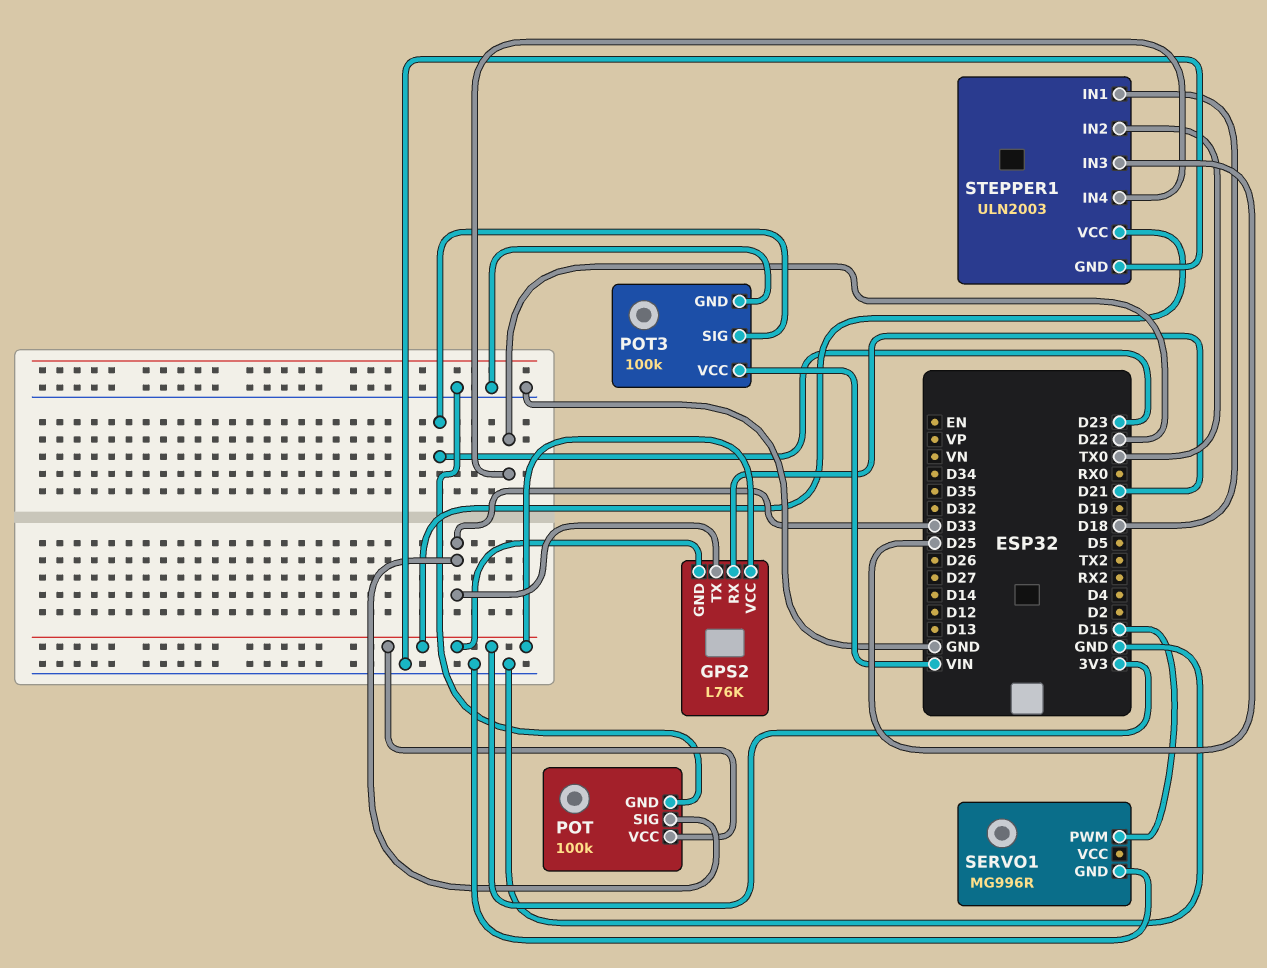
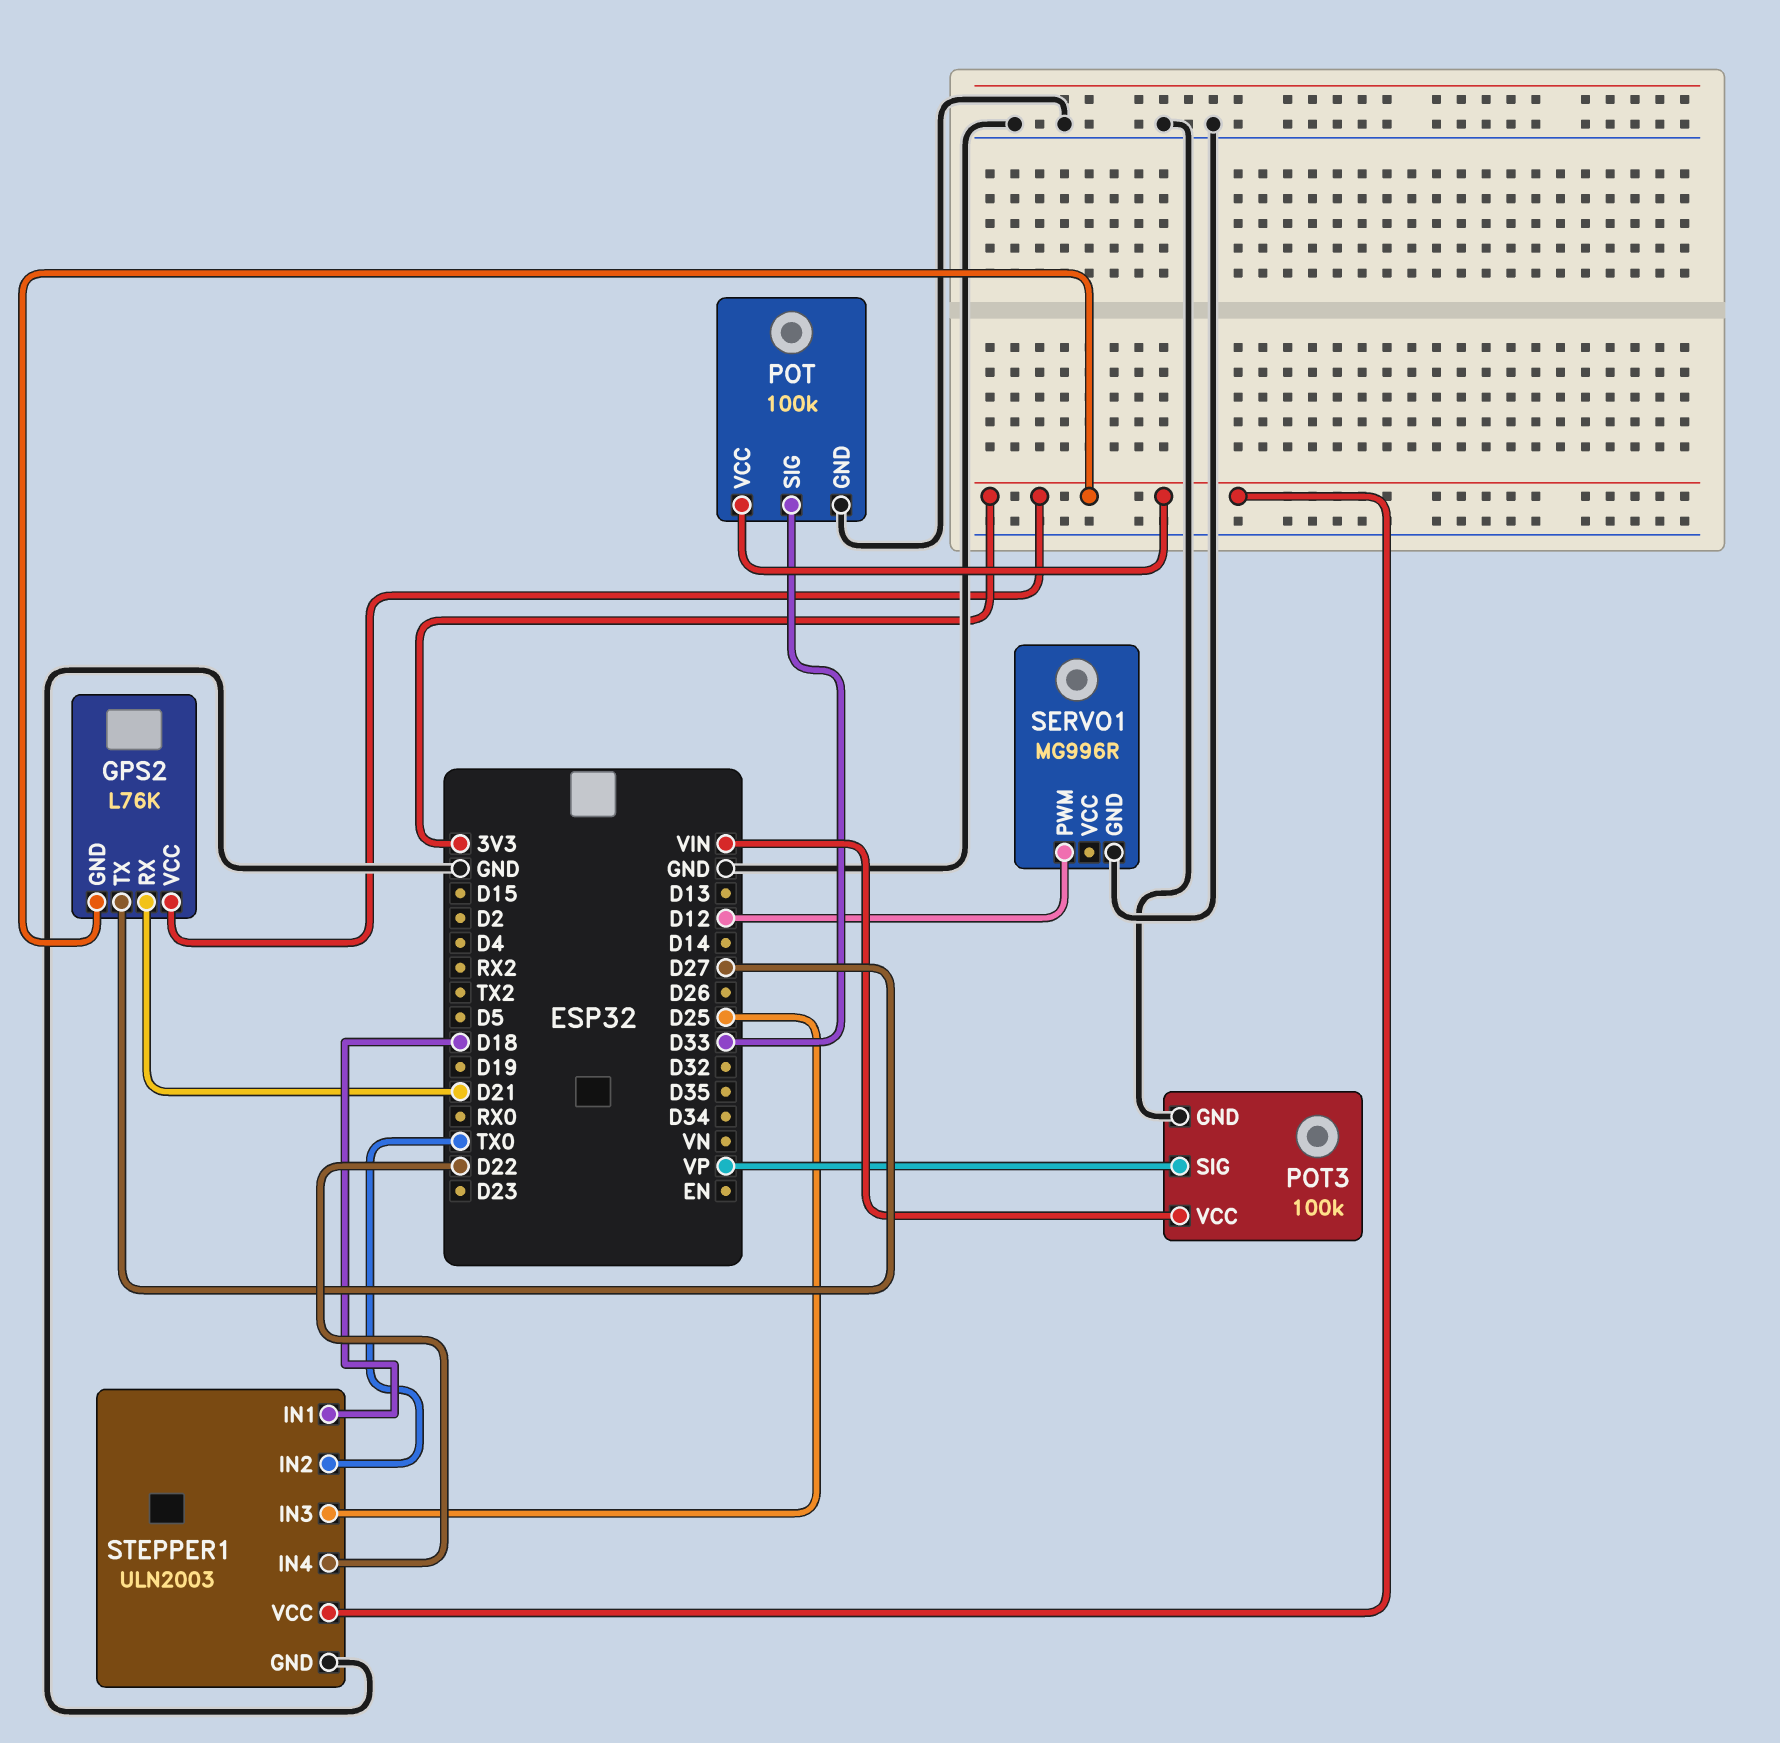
GPS2 pin TX: D33 -> D27
POT3 pin SIG: D23 -> VP
SERVO1 pin PWM: D15 -> D12

